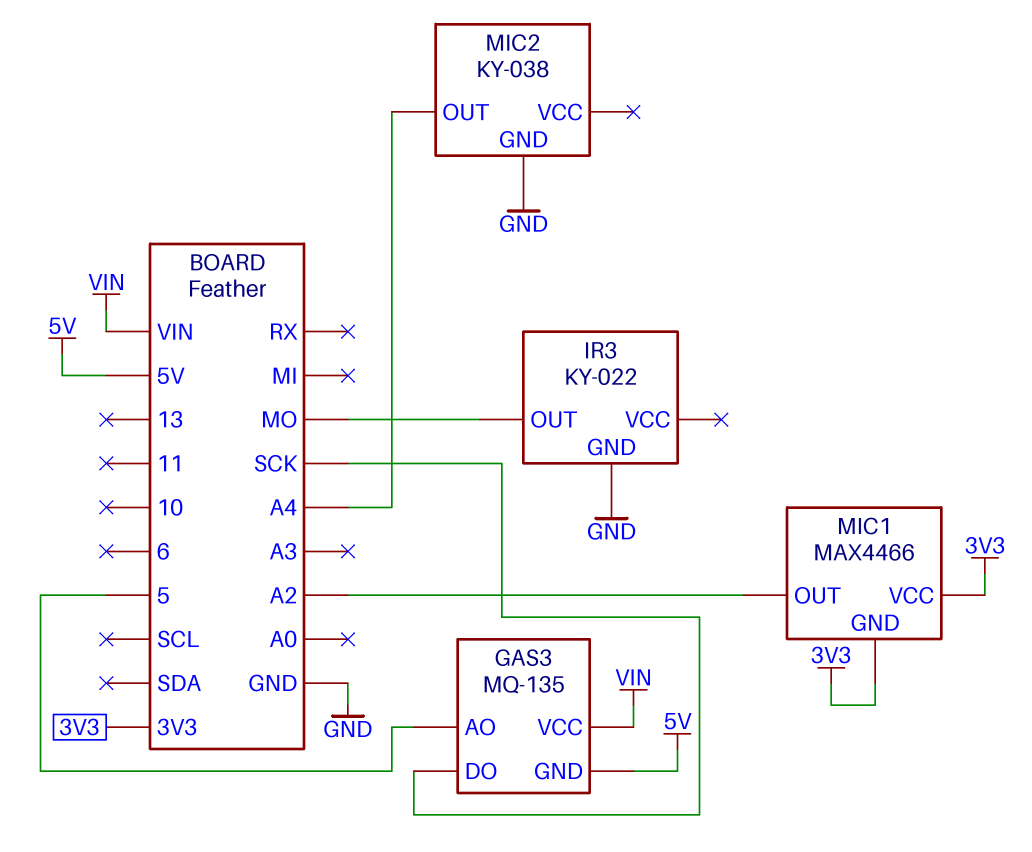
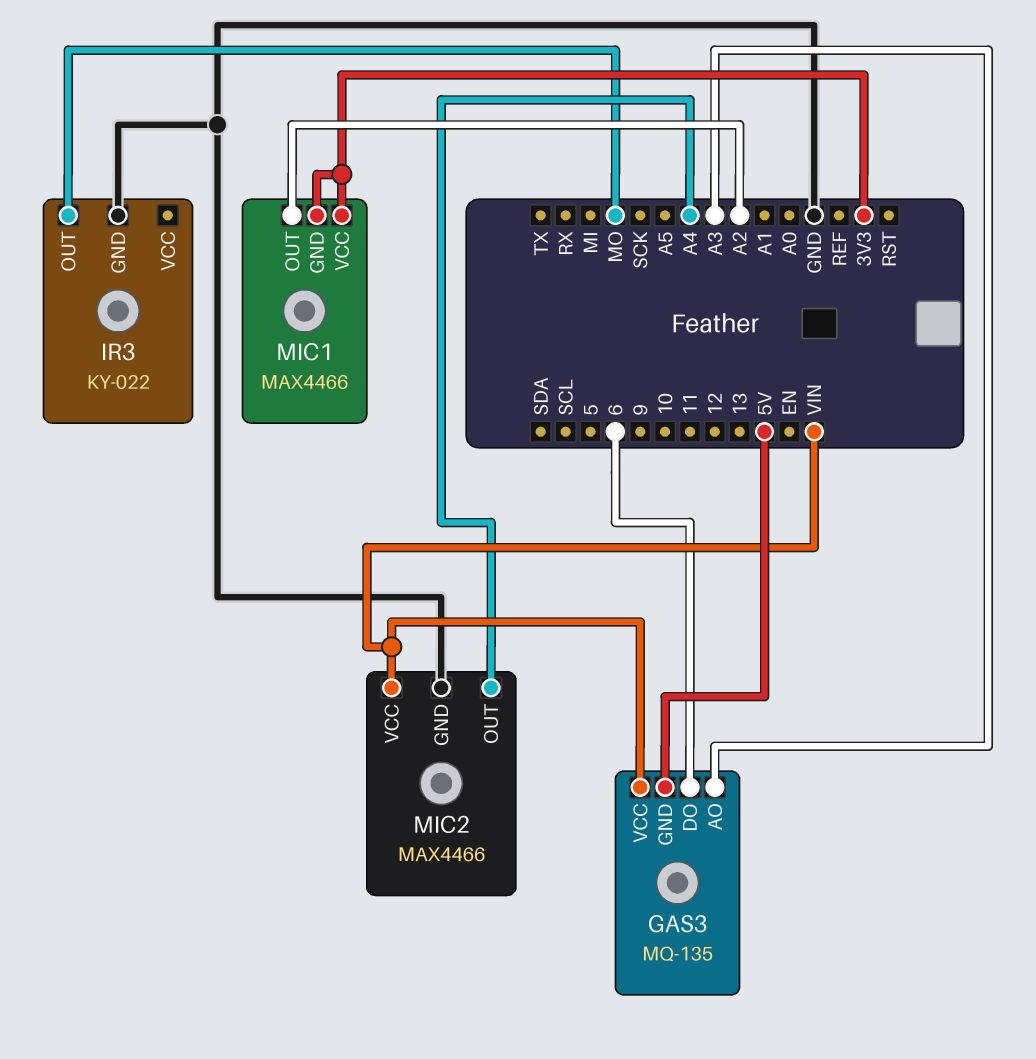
GAS3 pin AO: 5 -> A3
GAS3 pin DO: SCK -> 6
MIC2: KY-038 -> MAX4466
MIC2 pin VCC: none -> VIN

